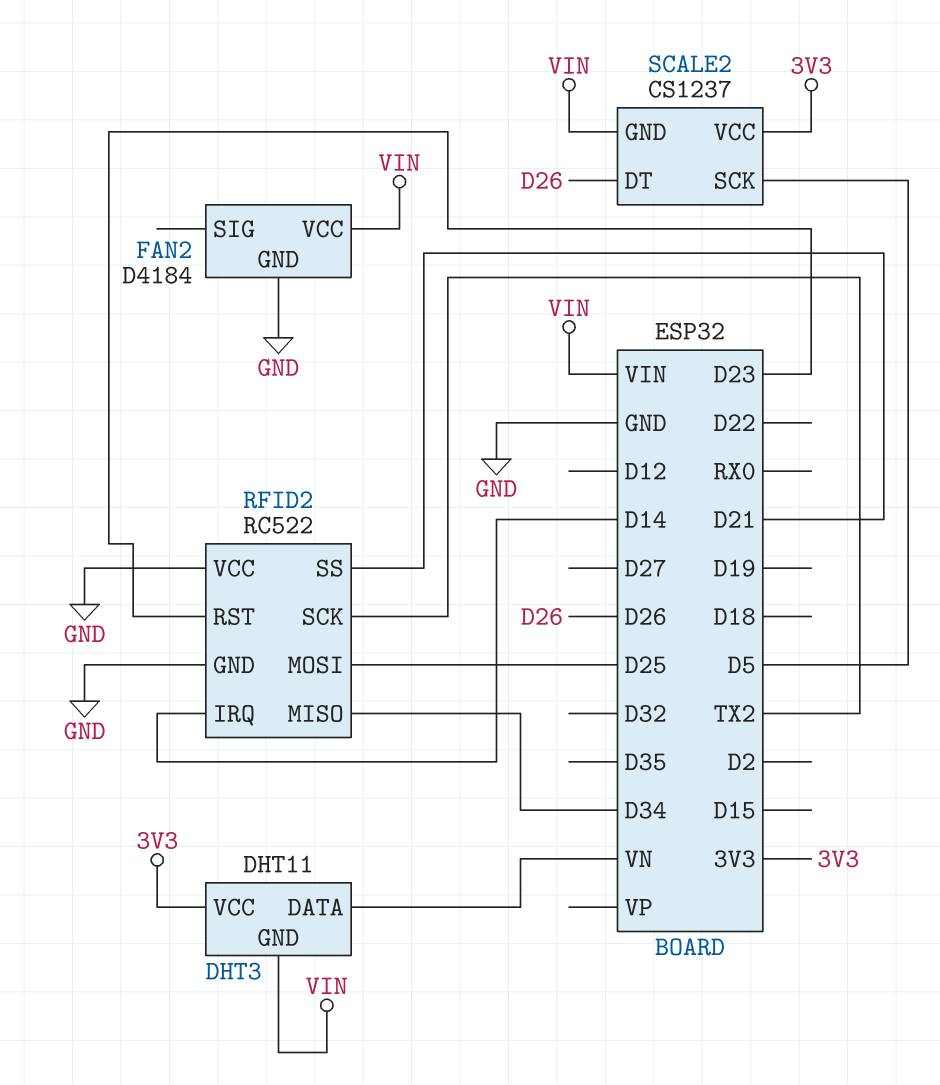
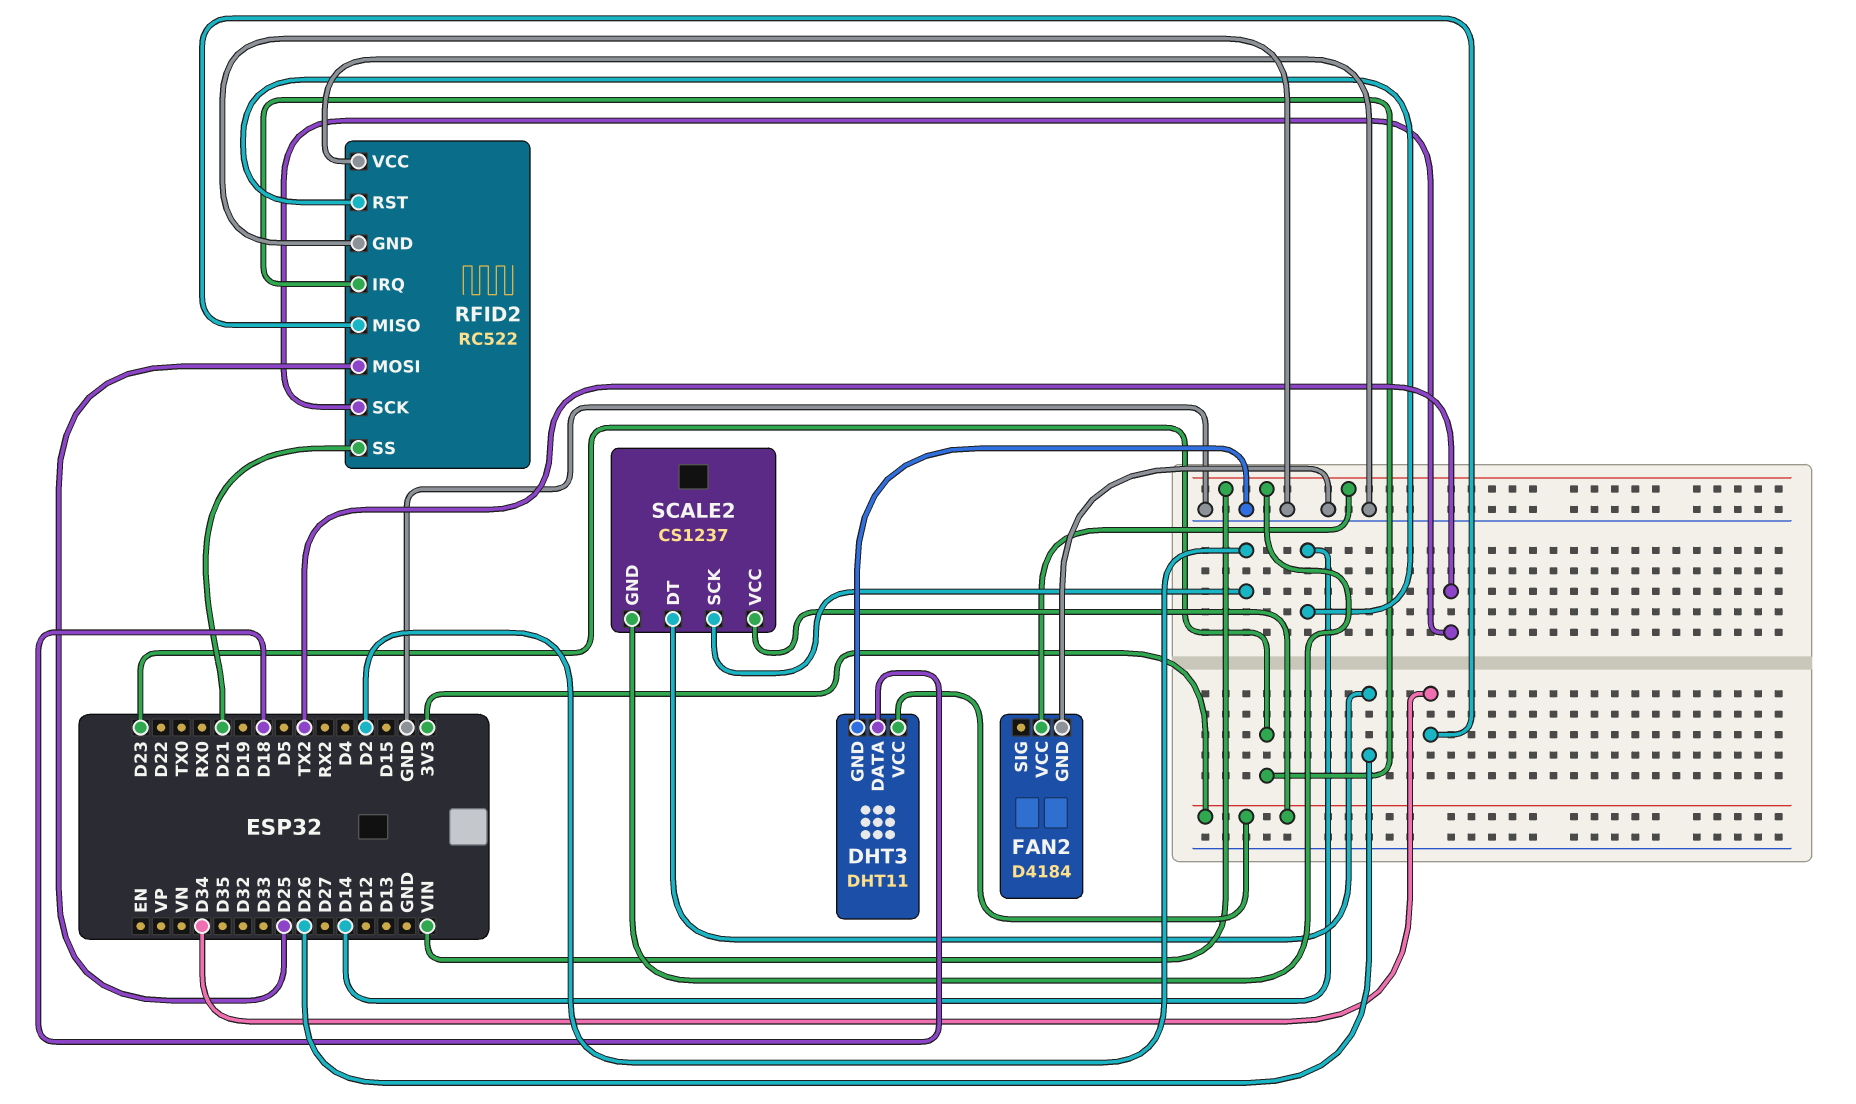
DHT3 pin DATA: VN -> D18
DHT3 pin GND: VIN -> GND
RFID2 pin IRQ: D14 -> D23
RFID2 pin RST: D23 -> D14
SCALE2 pin SCK: D5 -> D2

